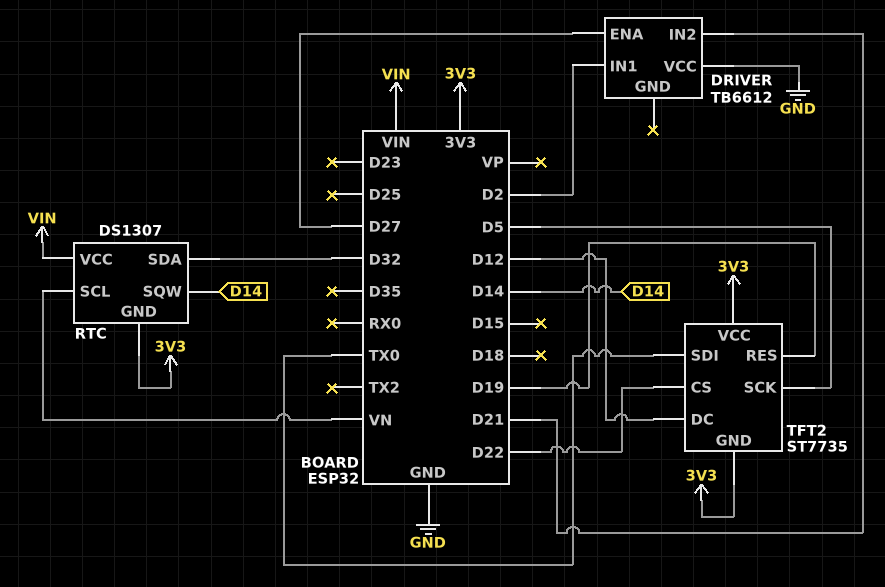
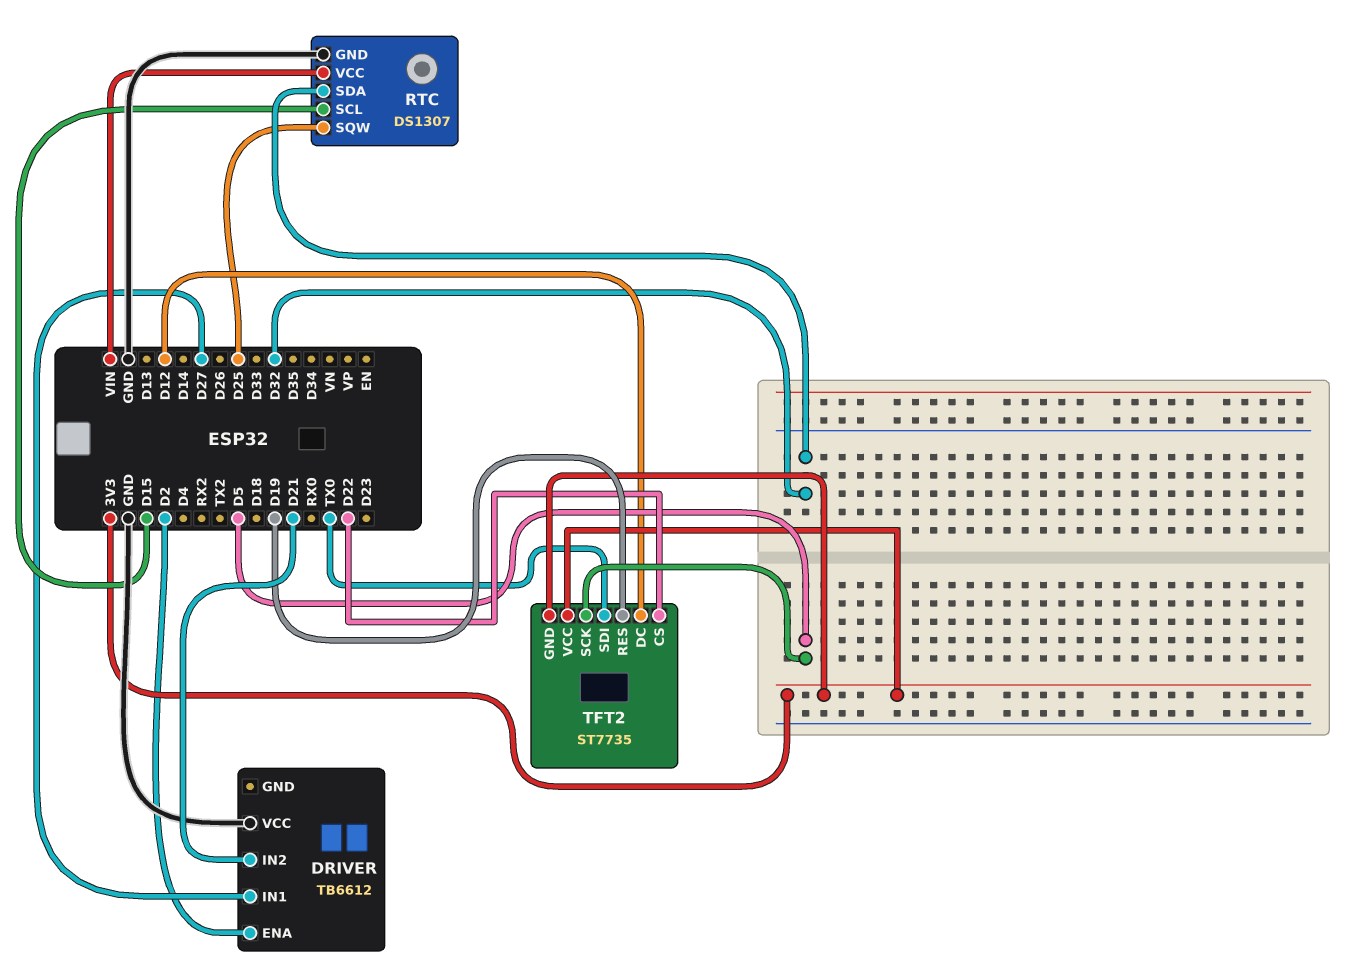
DRIVER pin ENA: D27 -> D2
DRIVER pin IN1: D2 -> D27
RTC pin GND: 3V3 -> GND
RTC pin SCL: VN -> D15
RTC pin SQW: D14 -> D25

